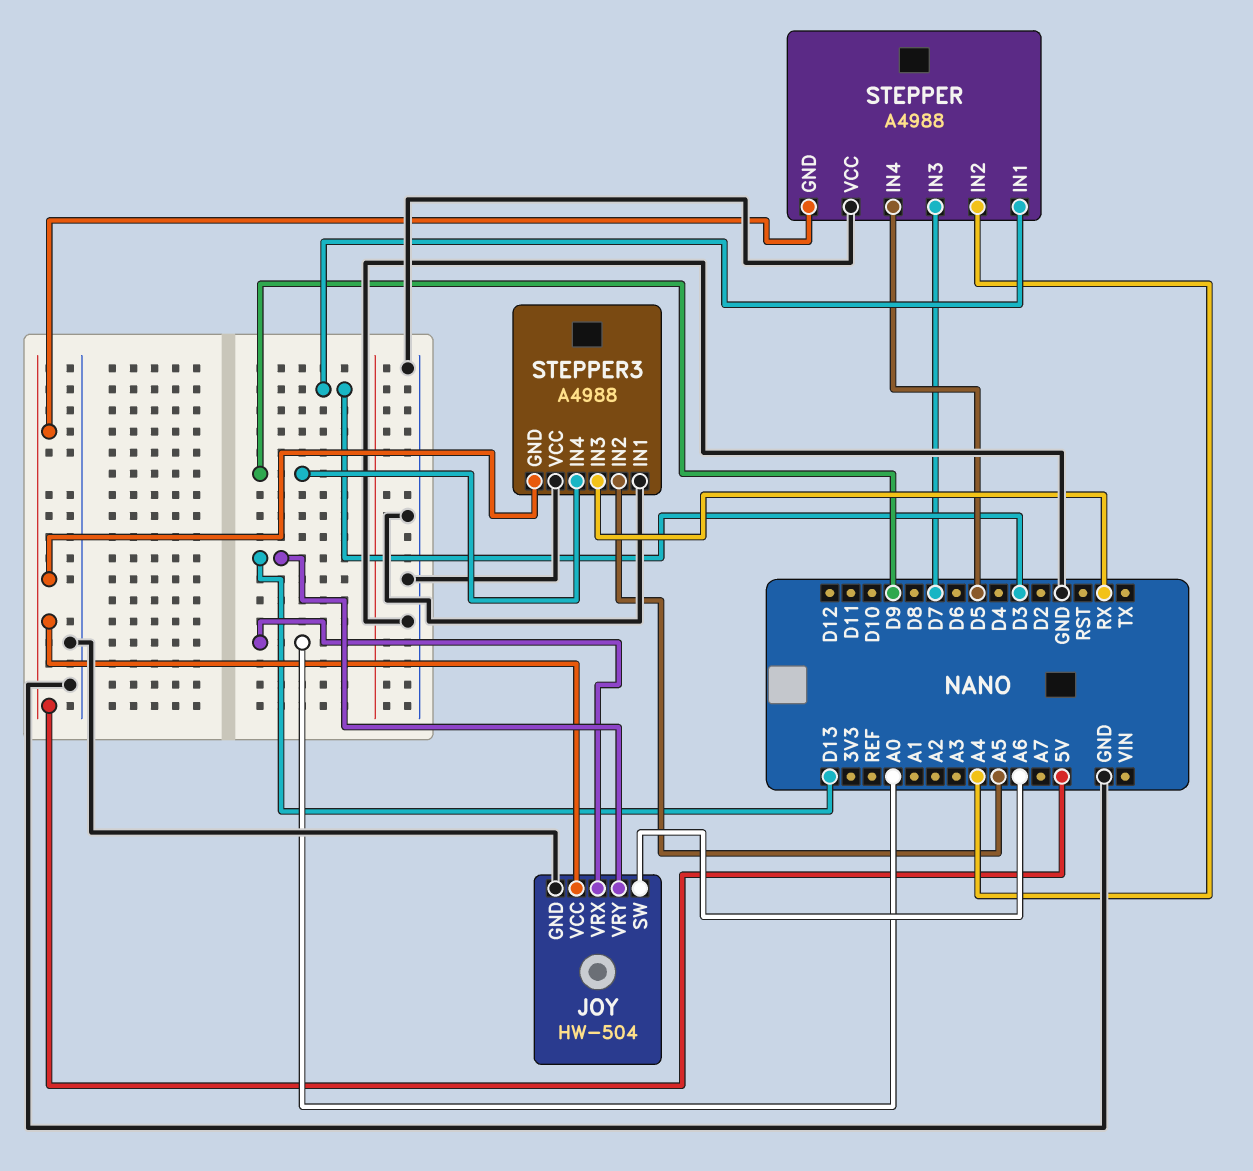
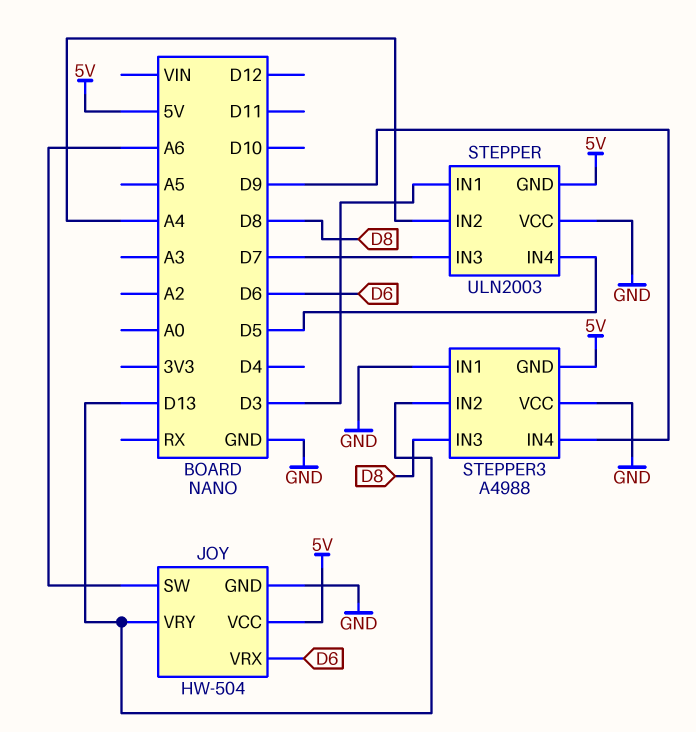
JOY pin VRX: A0 -> D6
STEPPER: A4988 -> ULN2003
STEPPER3 pin IN2: A5 -> D13
STEPPER3 pin IN3: RX -> D8

